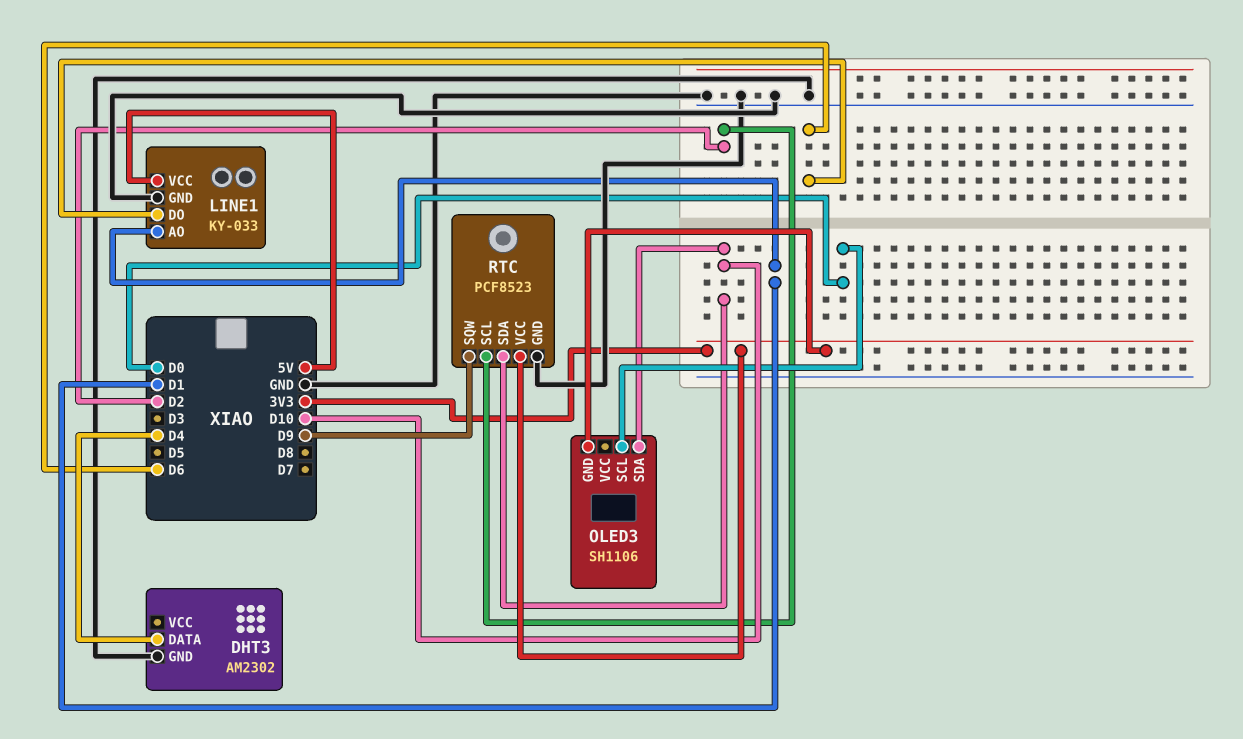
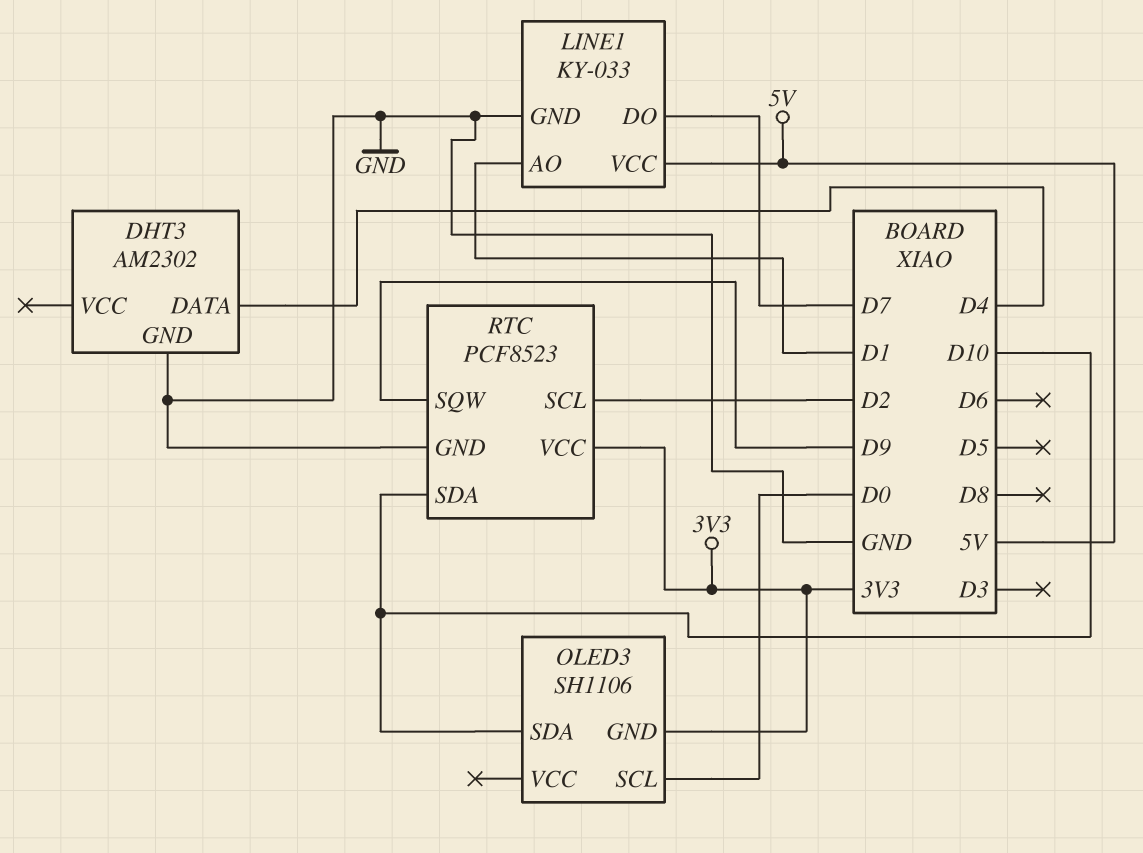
LINE1 pin DO: D6 -> D7

